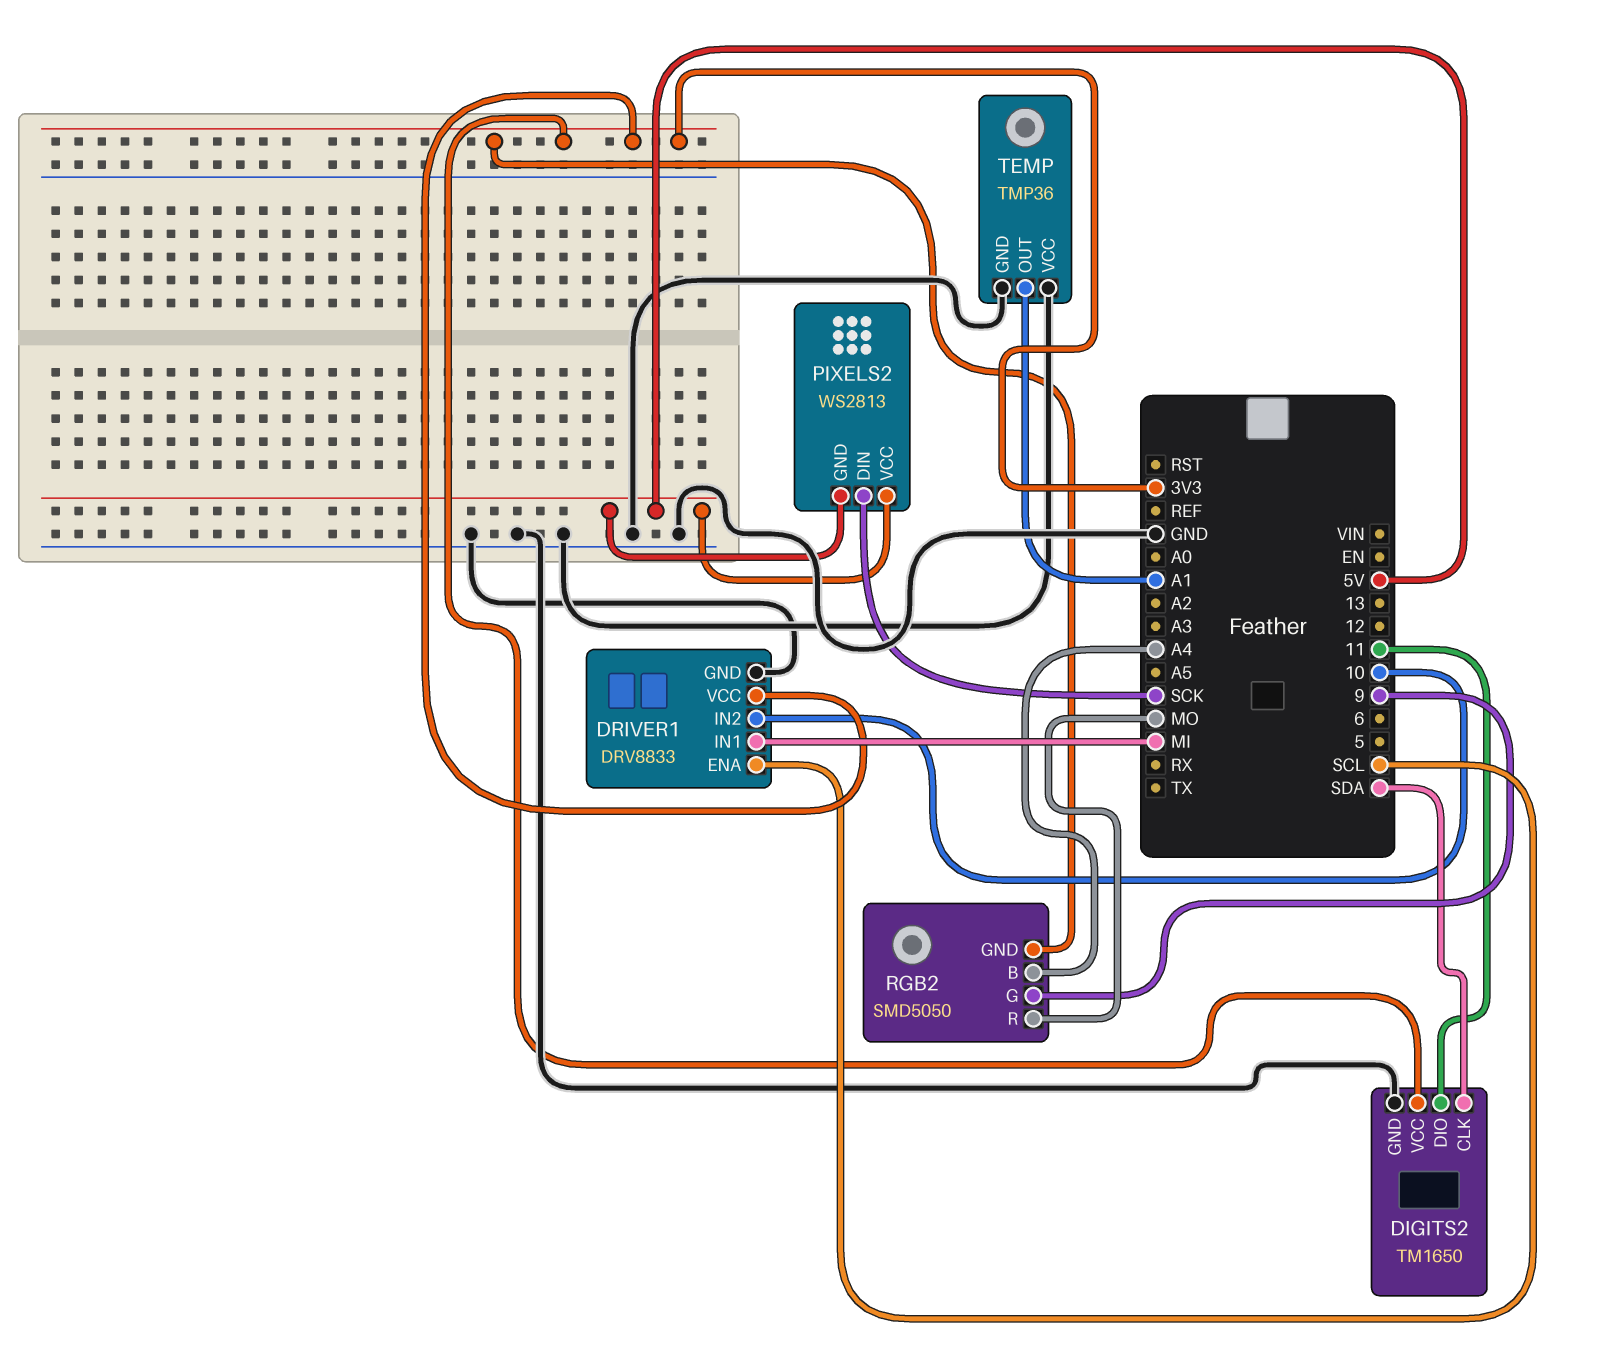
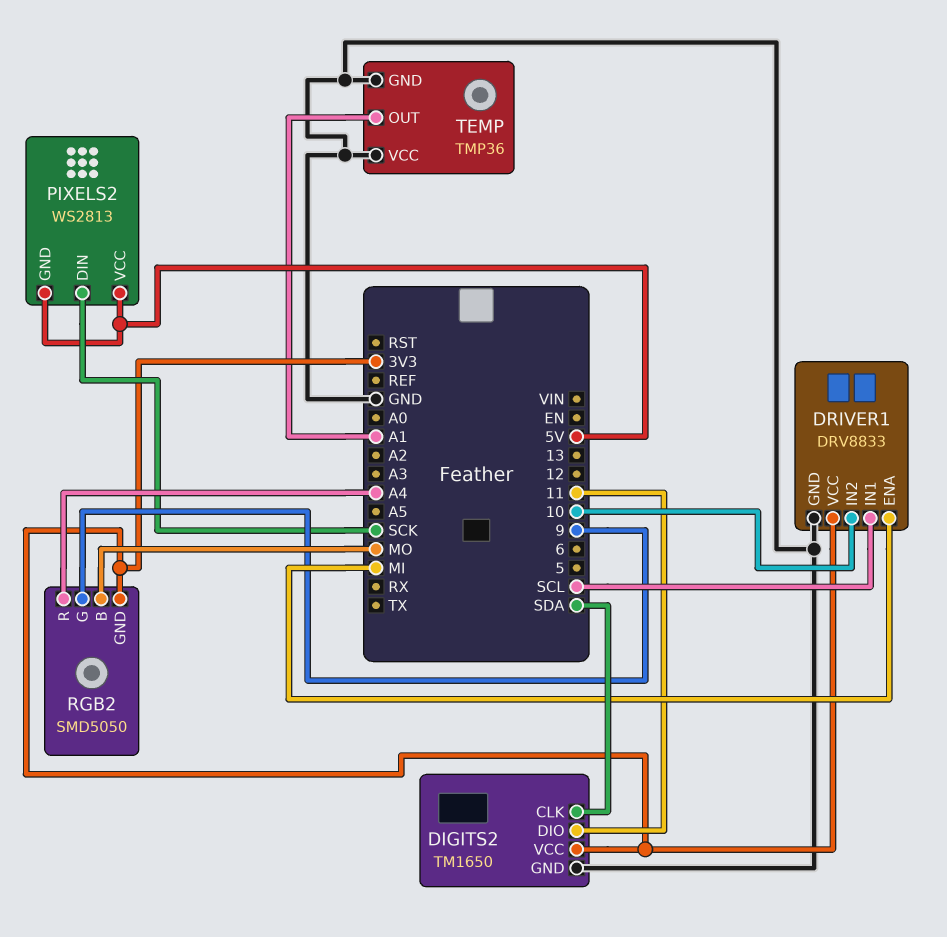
DRIVER1 pin ENA: SCL -> MI
DRIVER1 pin IN1: MI -> SCL
RGB2 pin B: A4 -> MO
RGB2 pin R: MO -> A4

